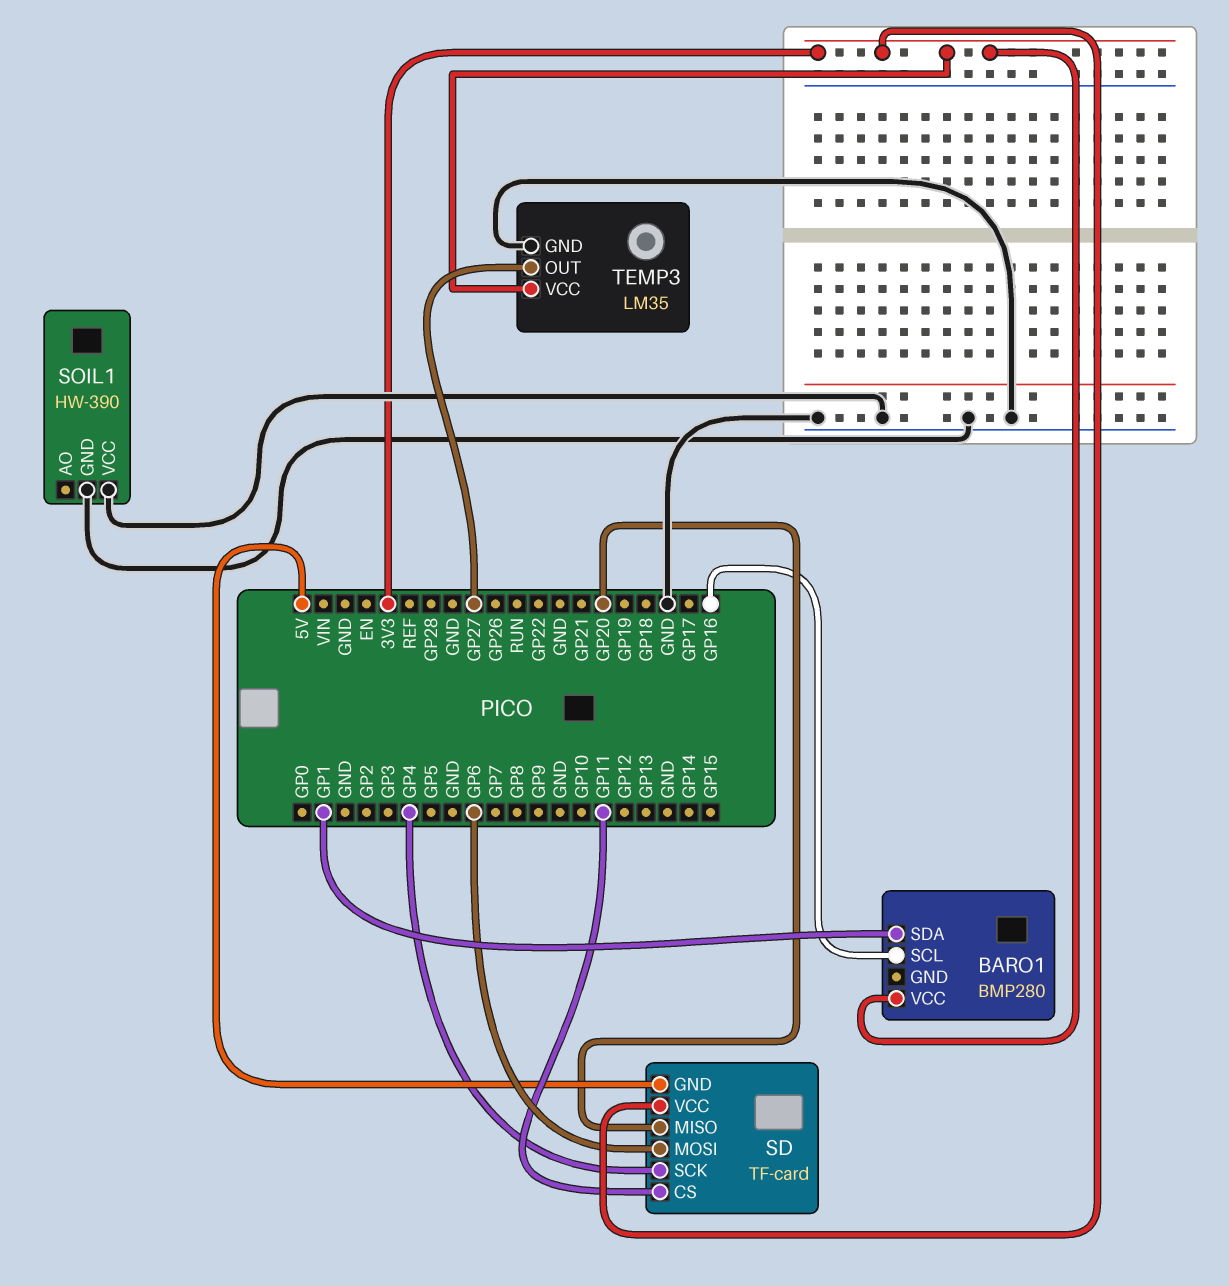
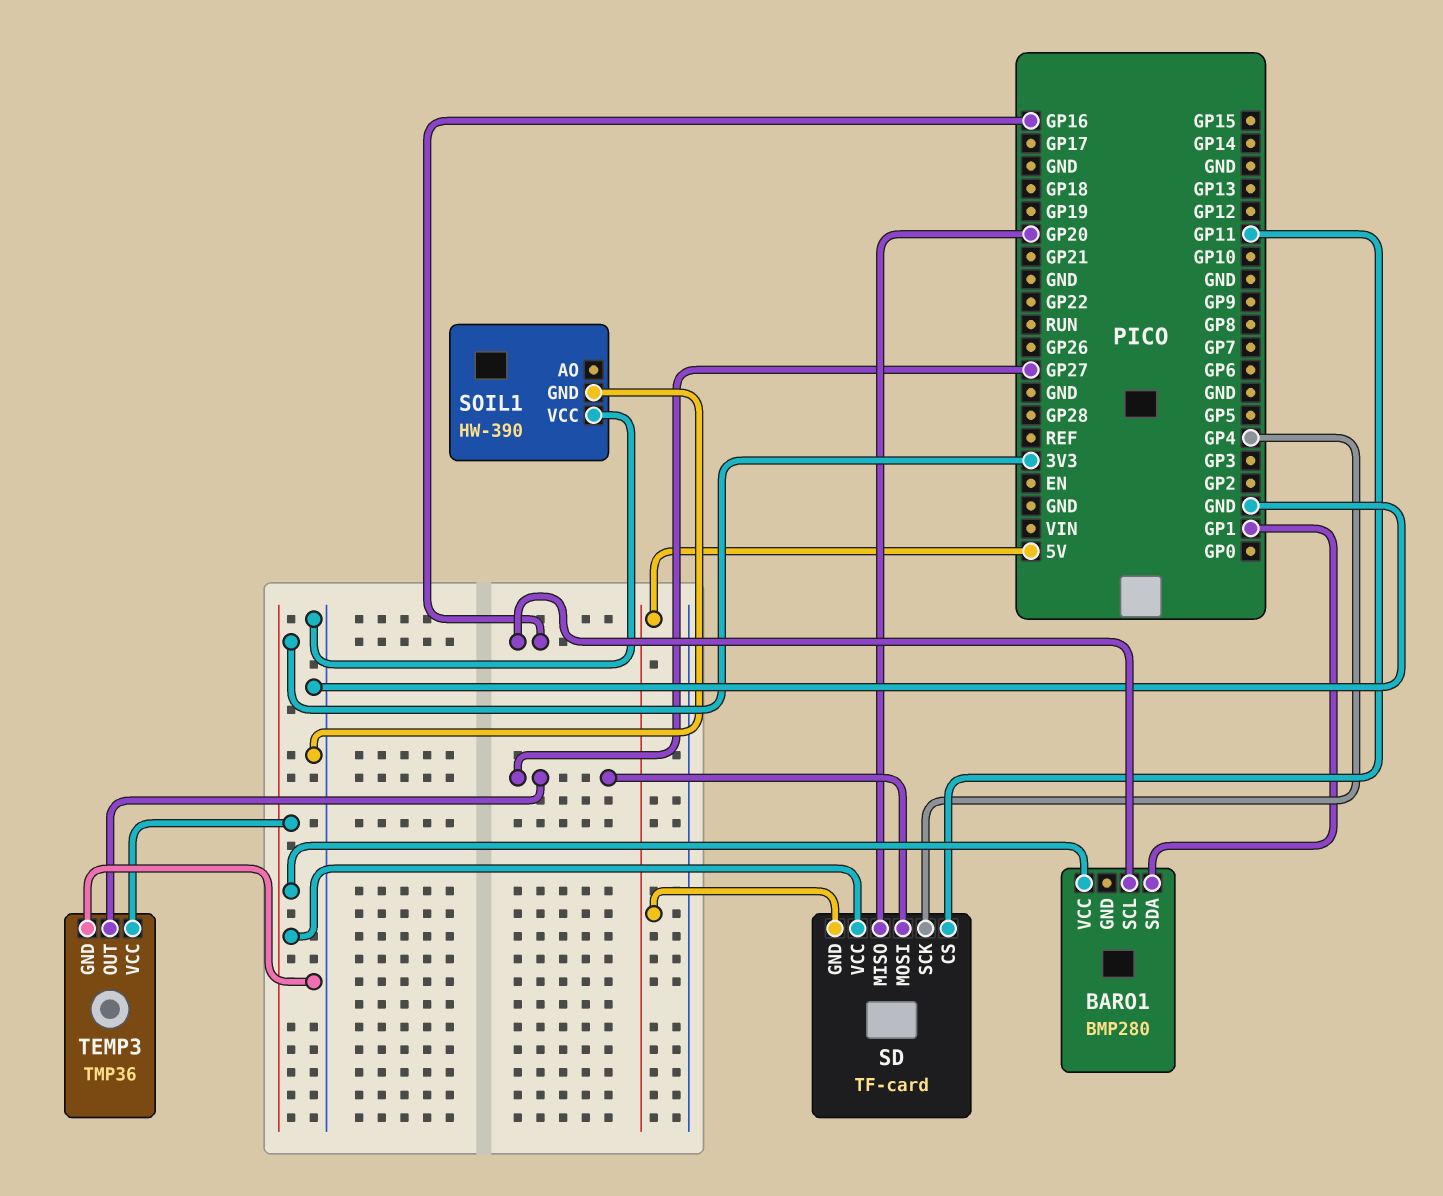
SD pin MOSI: GP6 -> GP27
TEMP3: LM35 -> TMP36

